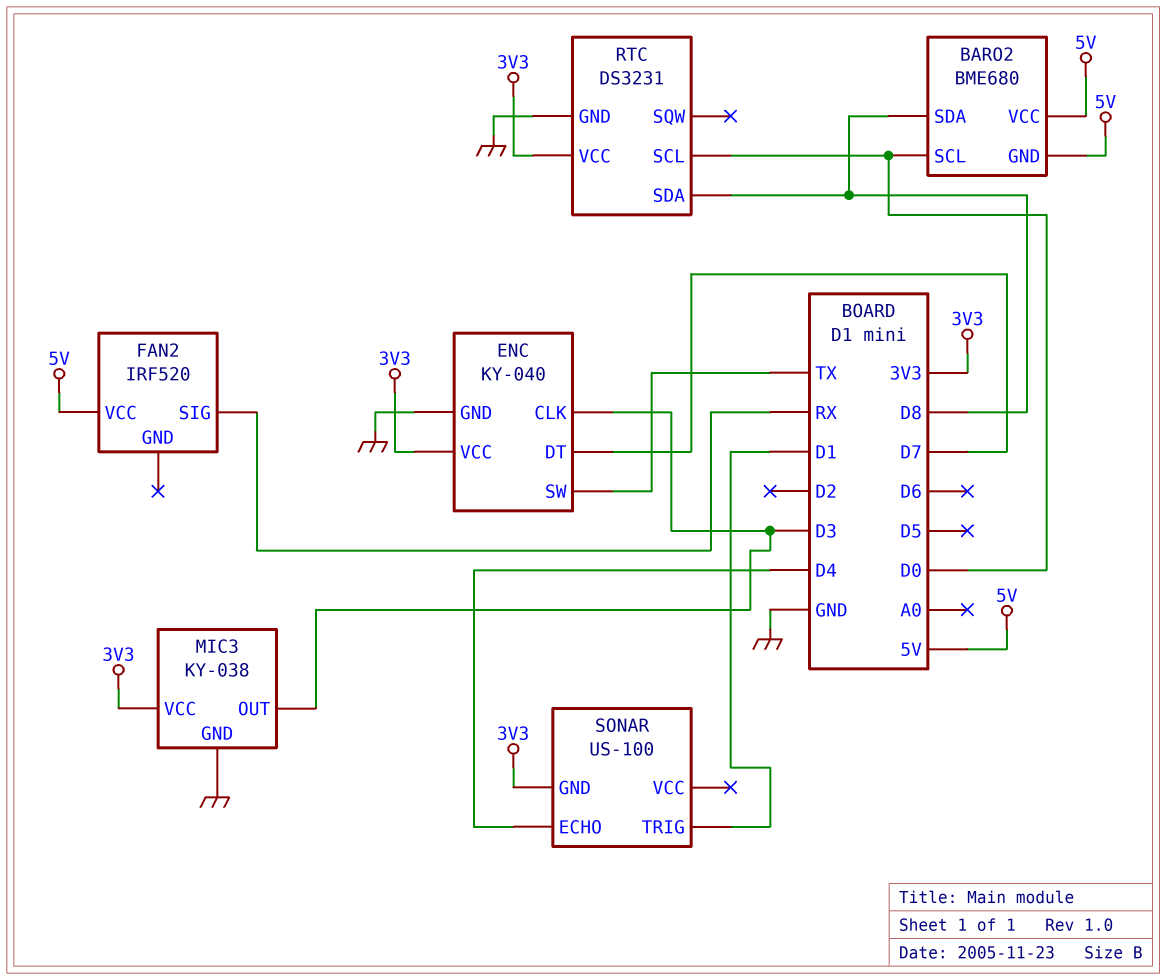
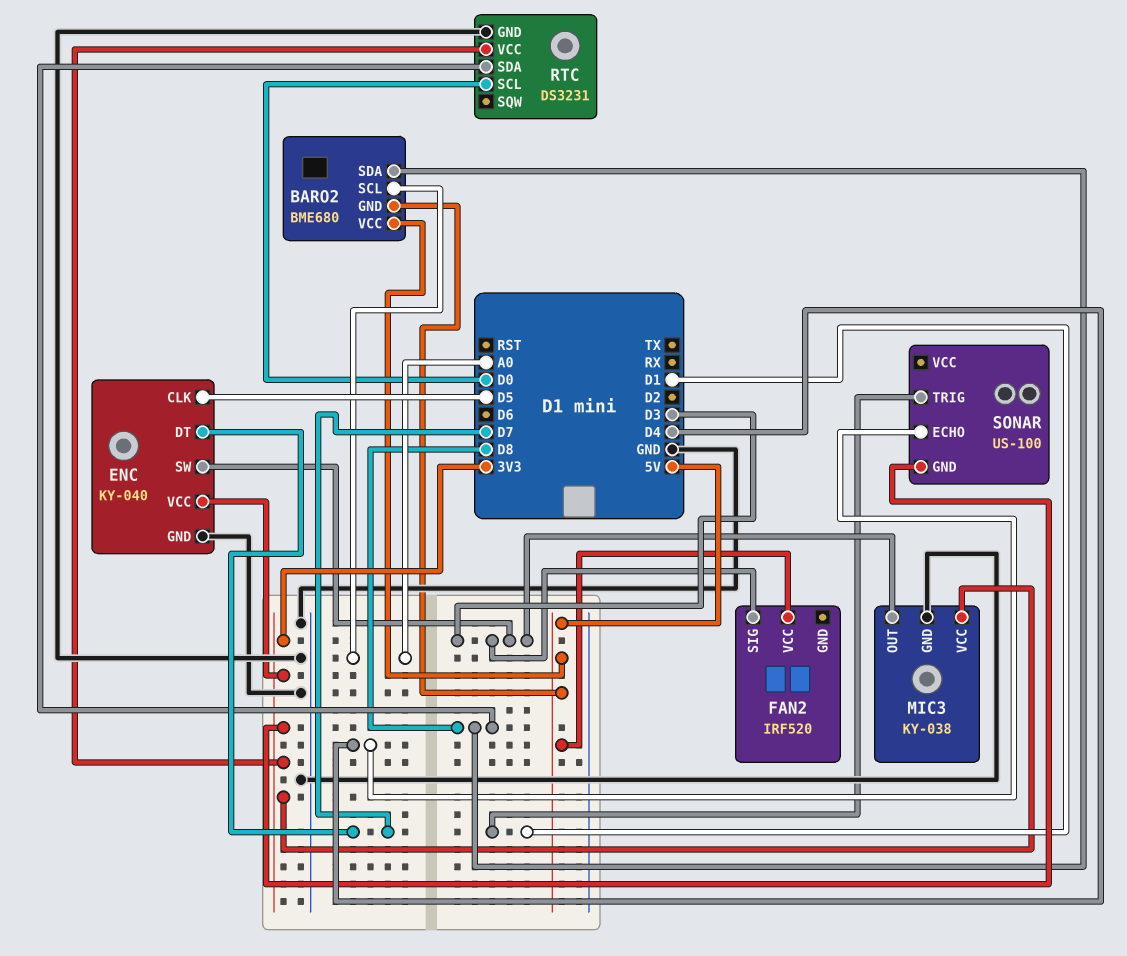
BARO2 pin SCL: D0 -> A0
ENC pin CLK: D3 -> D5
ENC pin SW: TX -> D3
FAN2 pin SIG: RX -> D3

